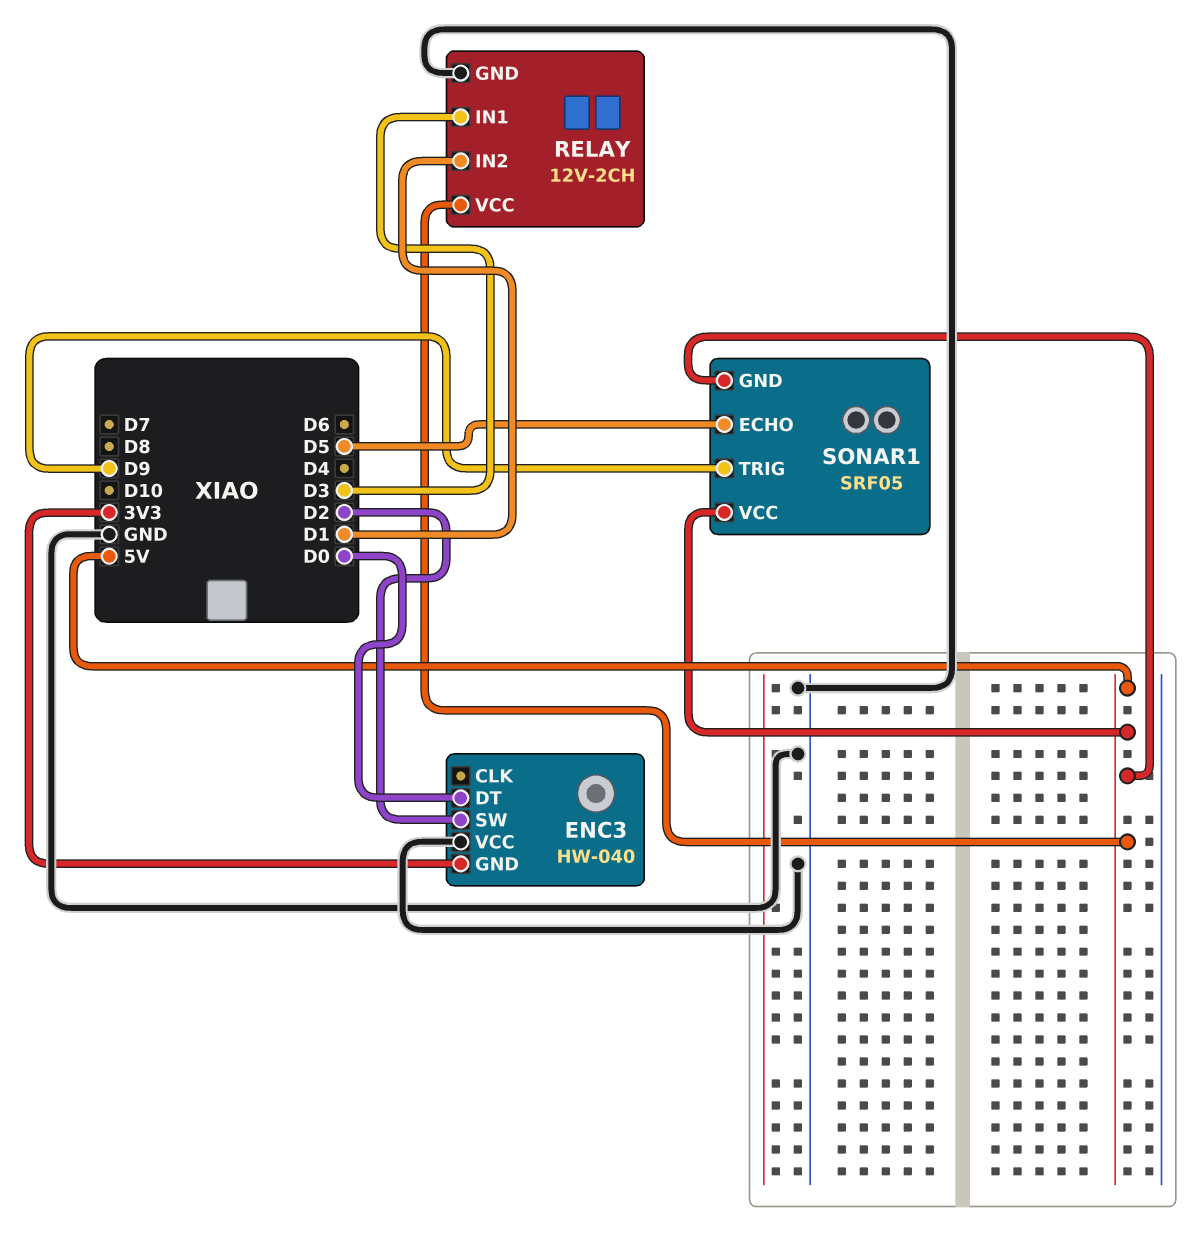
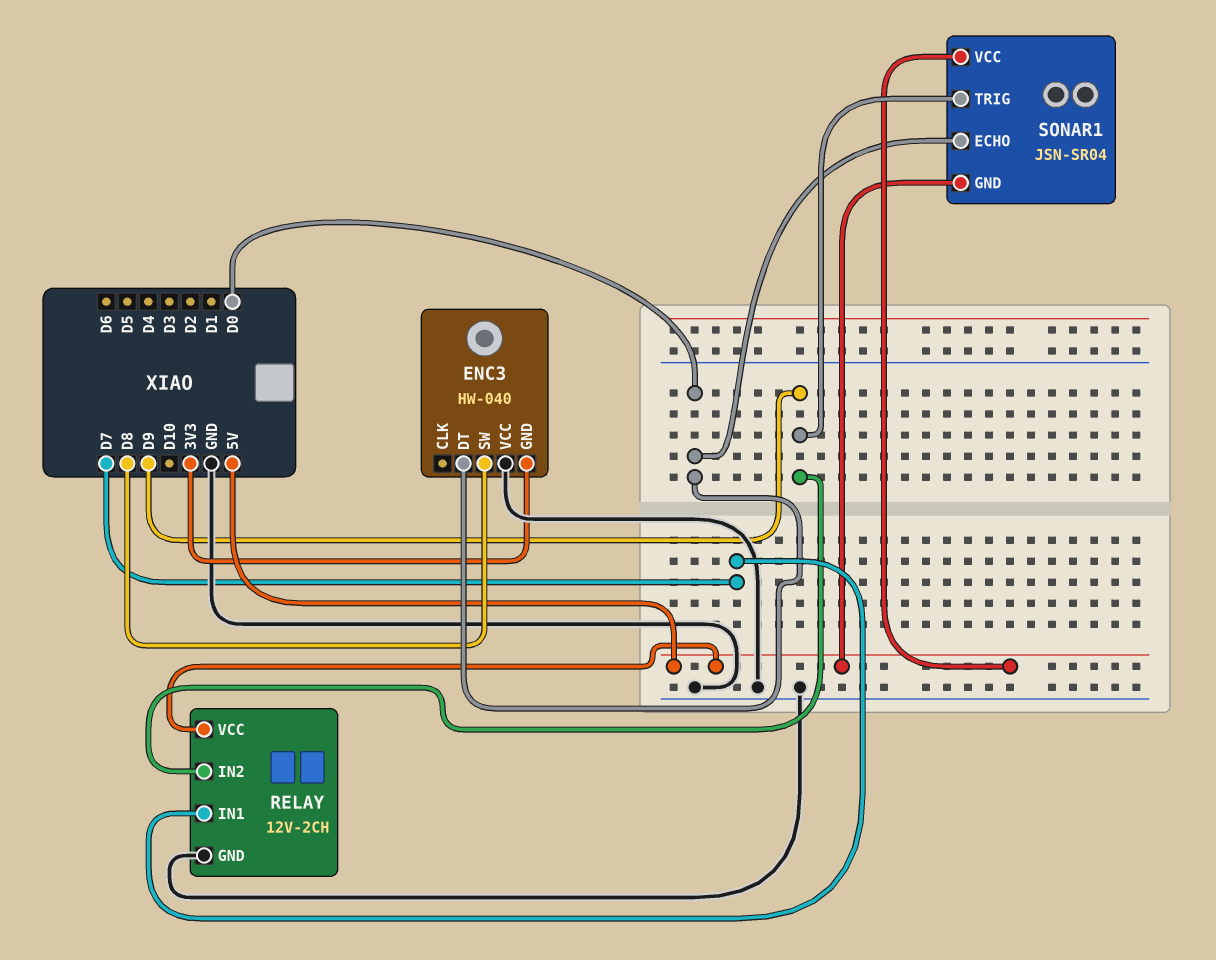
ENC3 pin SW: D2 -> D8
RELAY pin IN1: D3 -> D7
RELAY pin IN2: D1 -> D9
SONAR1: SRF05 -> JSN-SR04
SONAR1 pin ECHO: D5 -> D0

